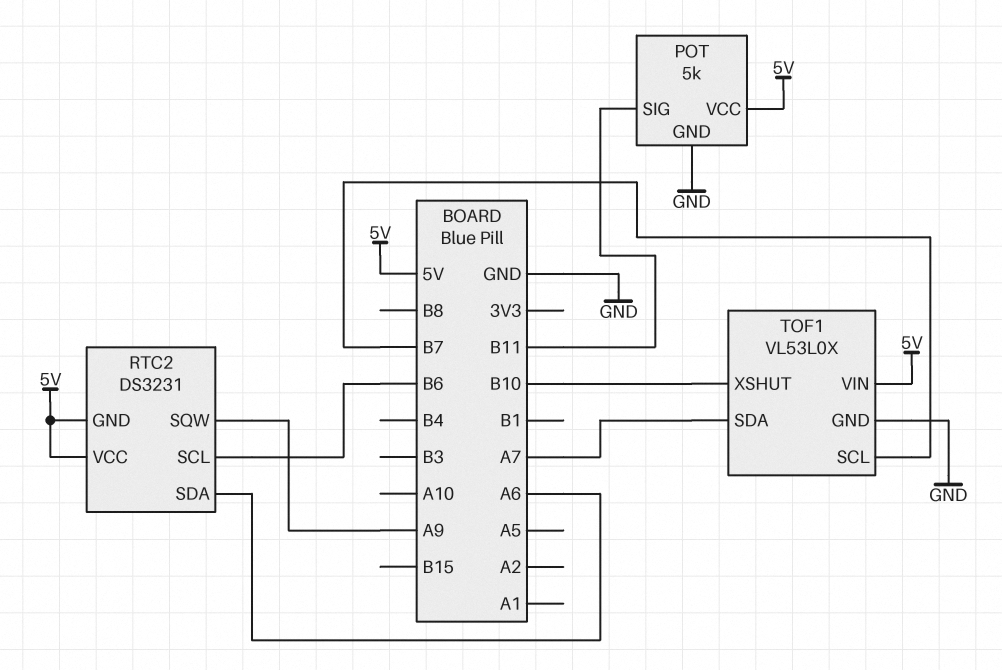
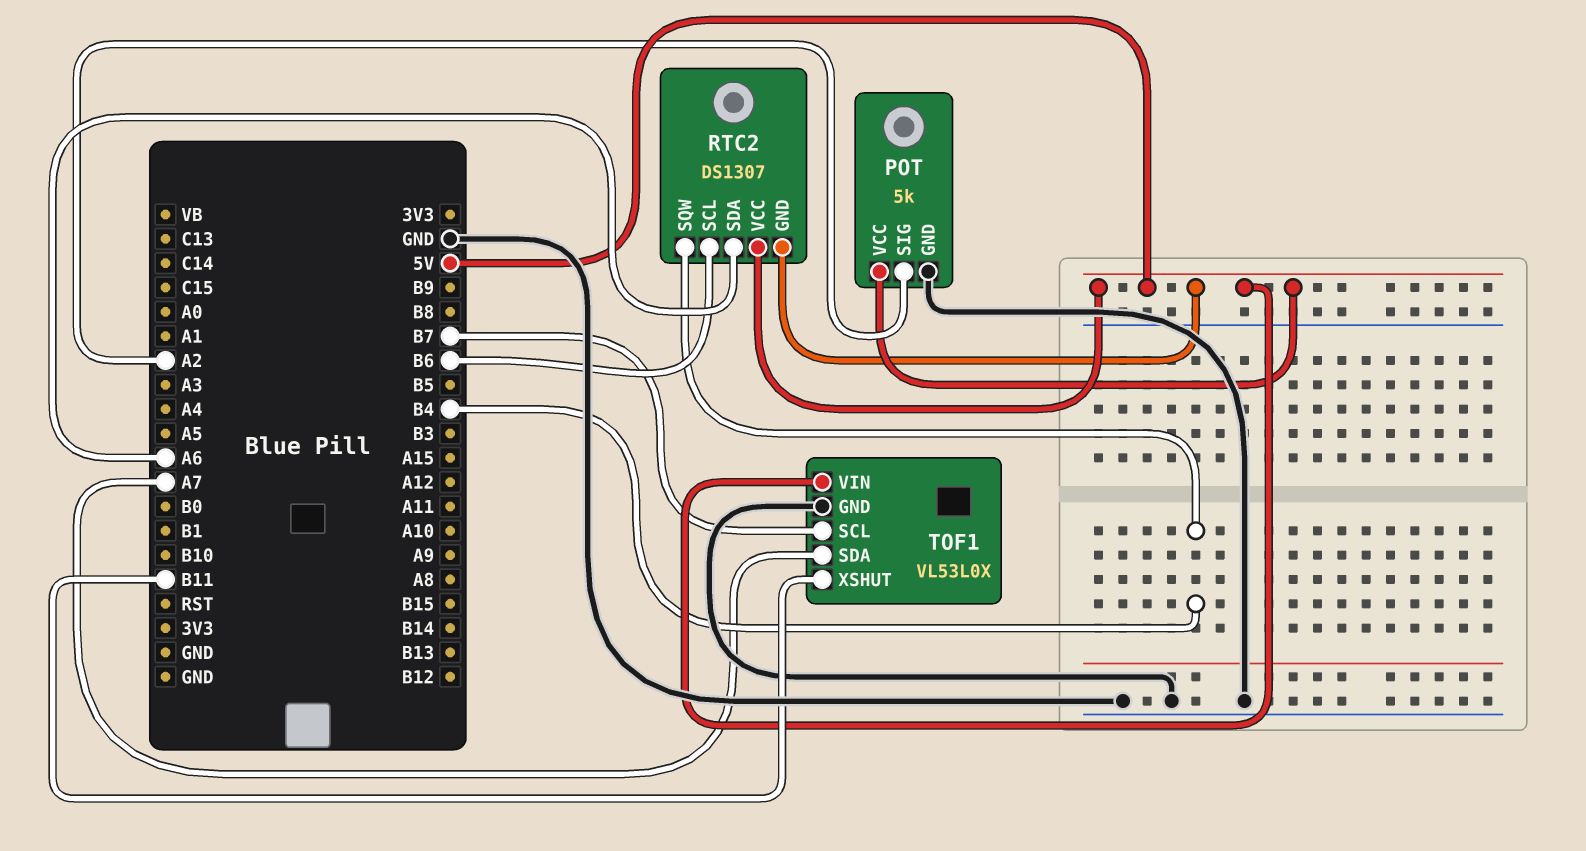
POT pin SIG: B11 -> A2
RTC2: DS3231 -> DS1307
RTC2 pin SQW: A9 -> B4
TOF1 pin XSHUT: B10 -> B11

